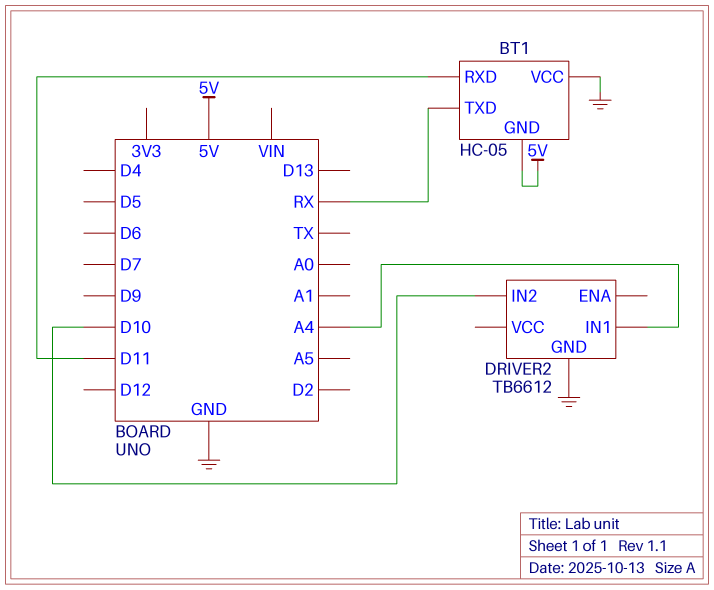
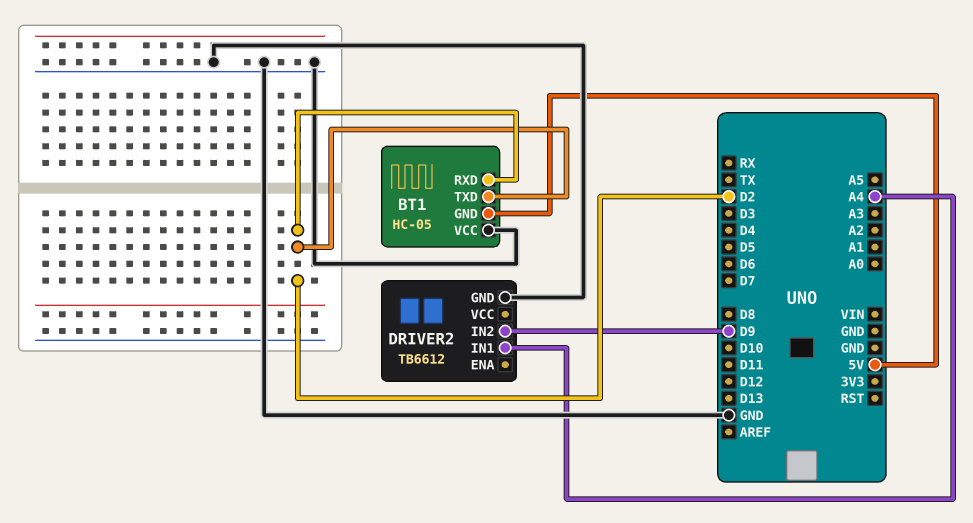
BT1 pin RXD: D11 -> D2
BT1 pin TXD: RX -> D2
DRIVER2 pin IN2: D10 -> D9

